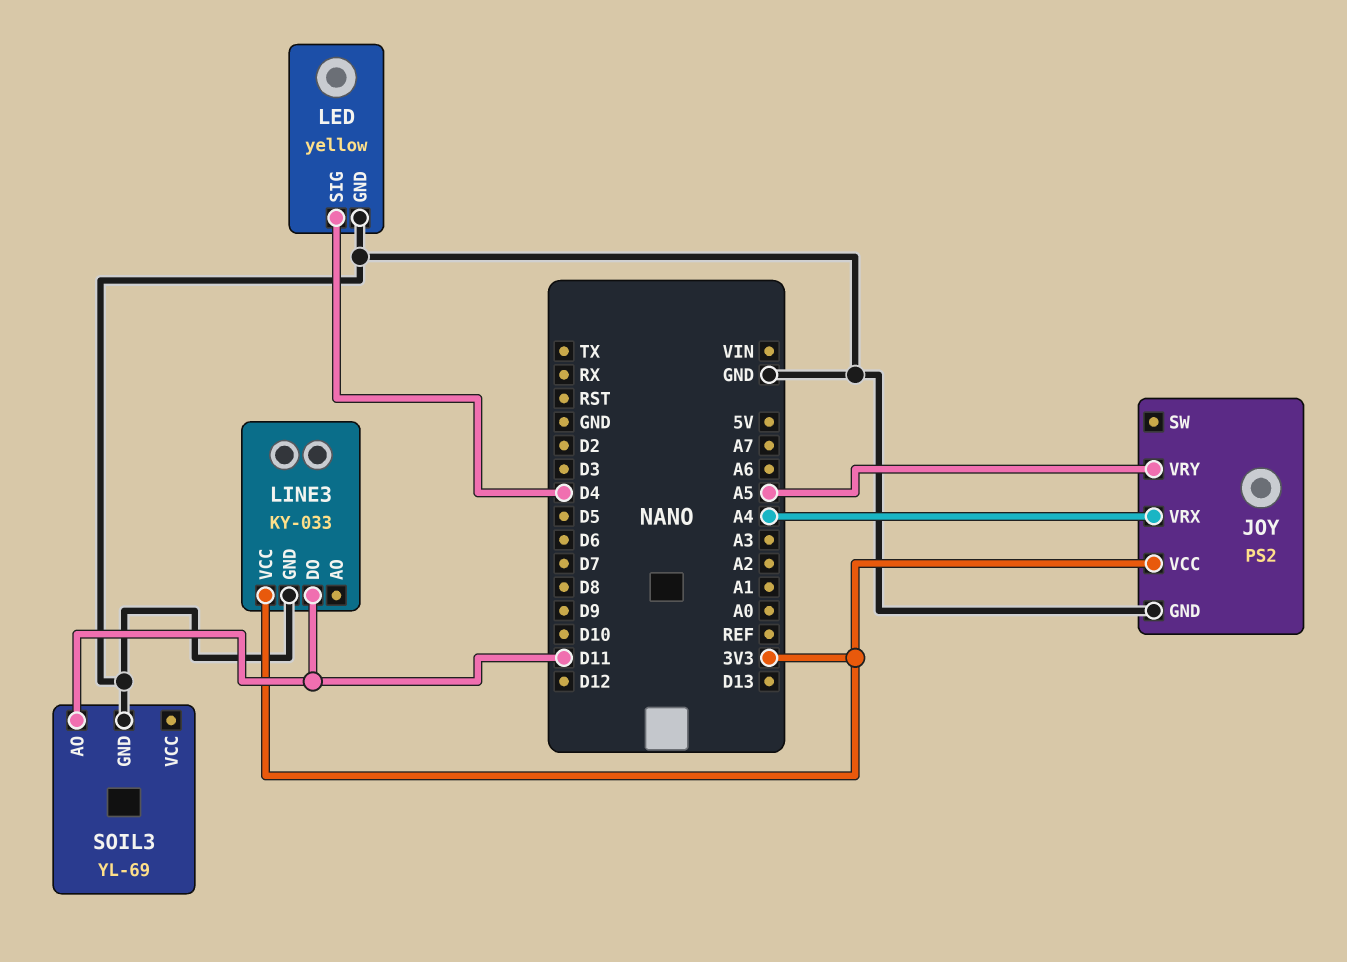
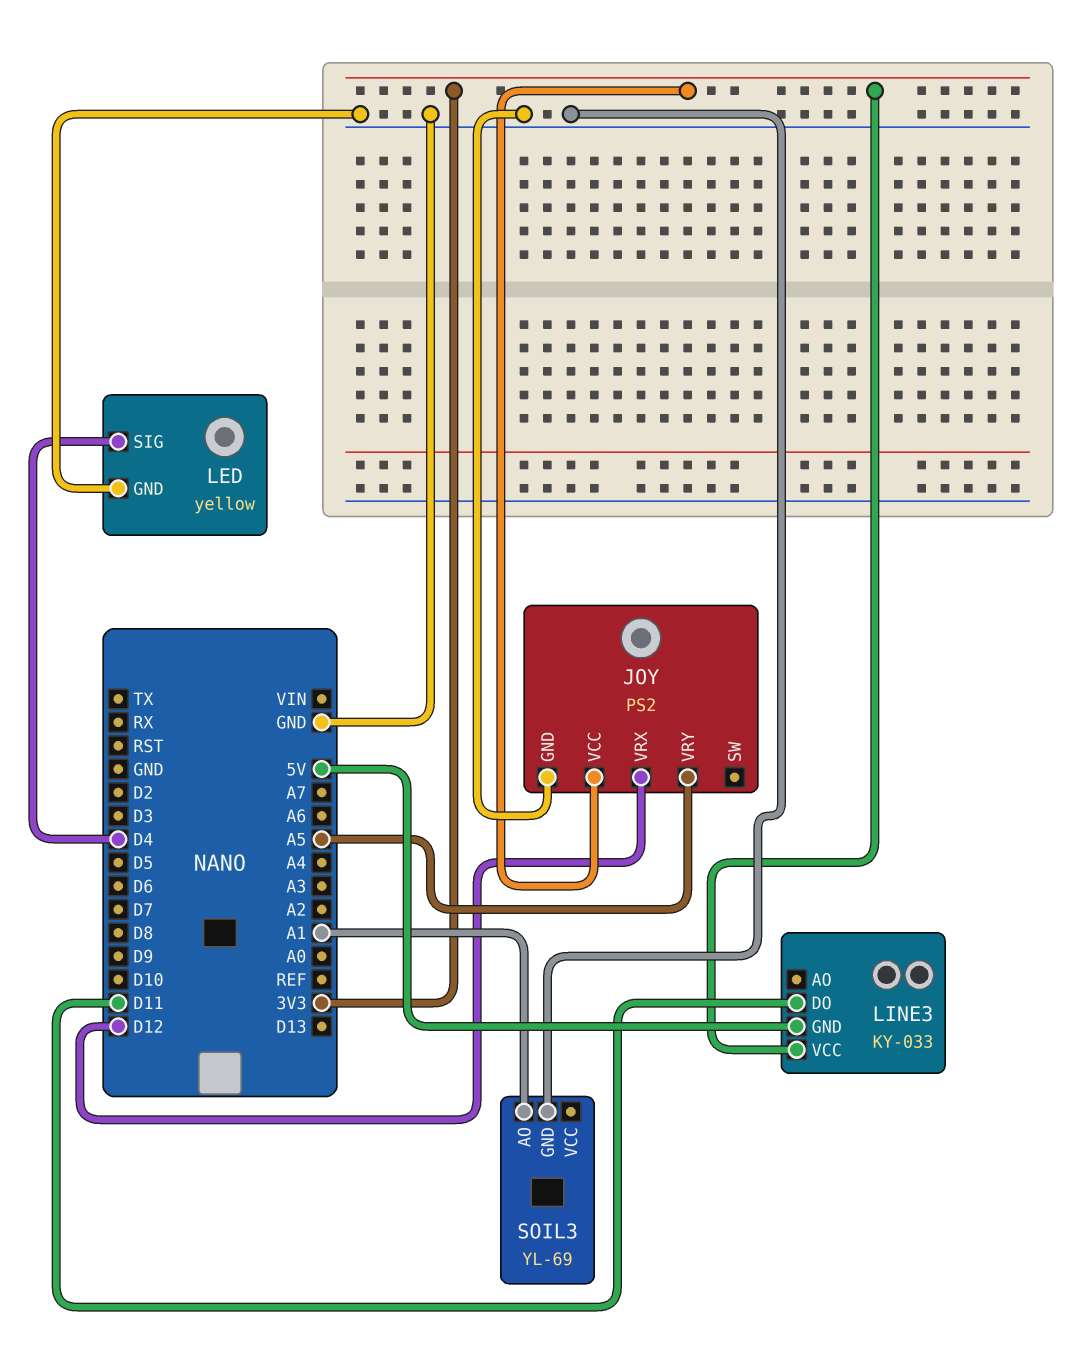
JOY pin VRX: A4 -> D12
LINE3 pin GND: GND -> 5V
SOIL3 pin AO: D11 -> A1

